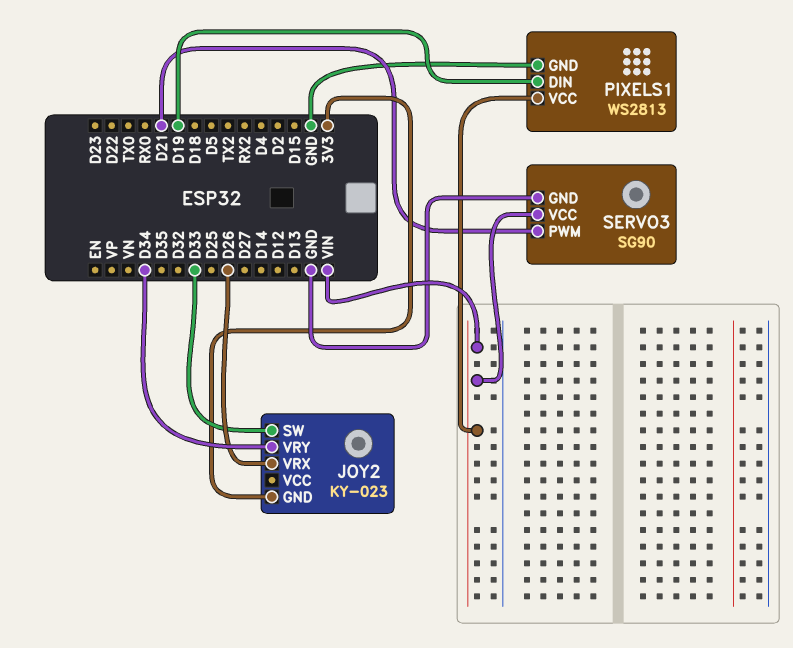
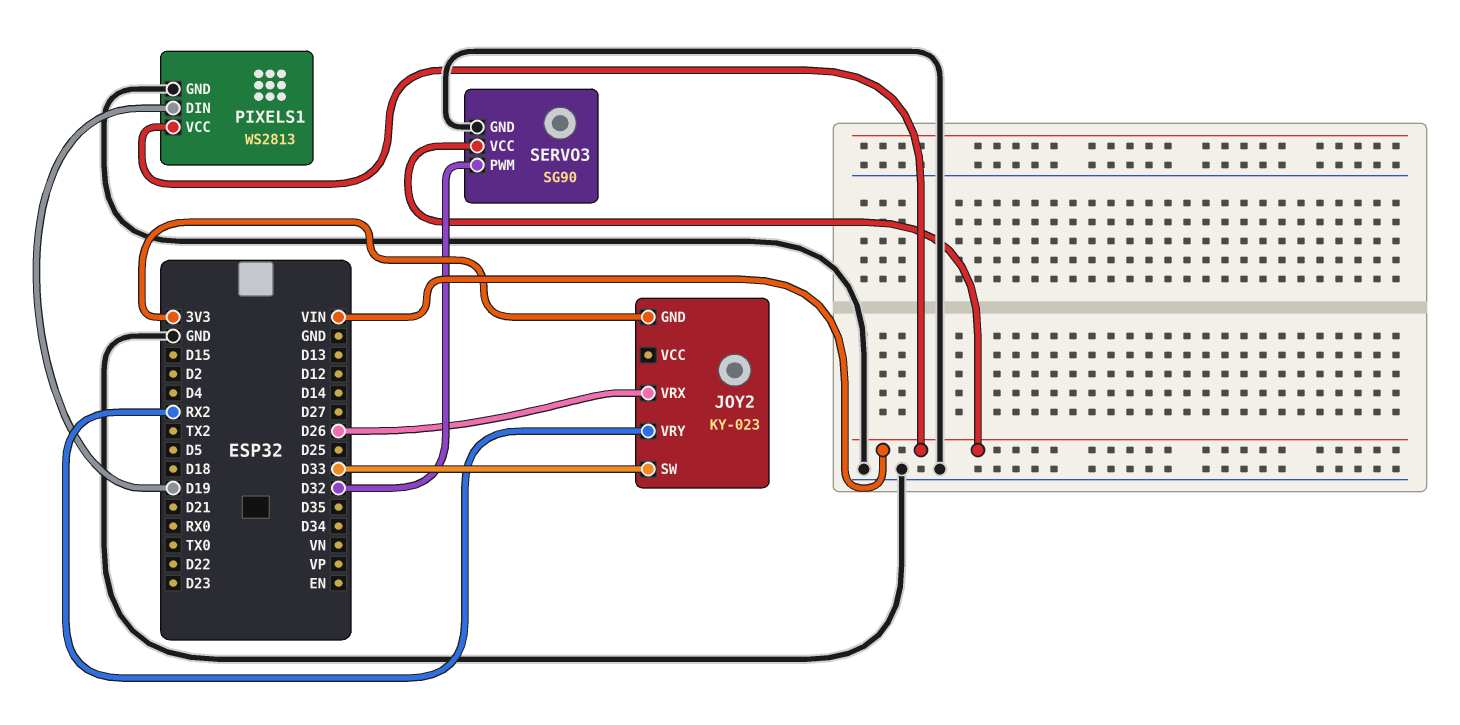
JOY2 pin VRY: D34 -> RX2
SERVO3 pin PWM: D21 -> D32

